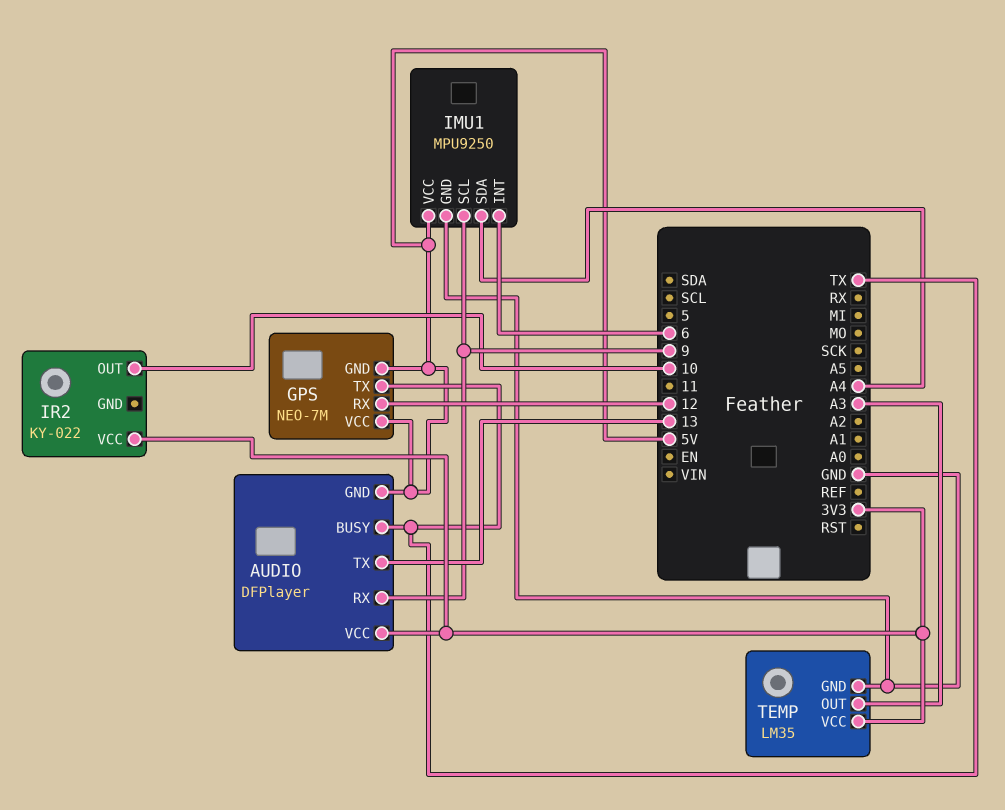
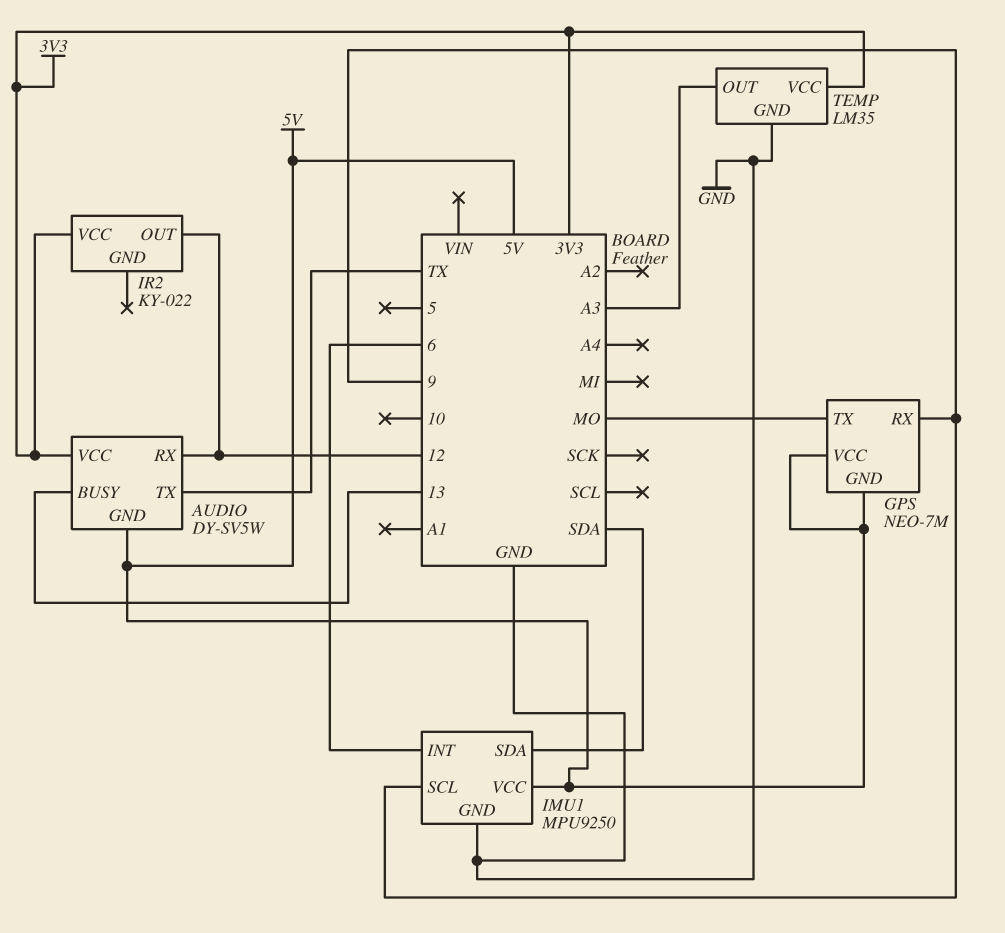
AUDIO: DFPlayer -> DY-SV5W
AUDIO pin BUSY: TX -> 13
AUDIO pin RX: 9 -> 12
AUDIO pin TX: 13 -> TX
GPS pin RX: 12 -> 9
GPS pin TX: TX -> MO
IMU1 pin SDA: A4 -> SDA
IR2 pin OUT: 10 -> 12

